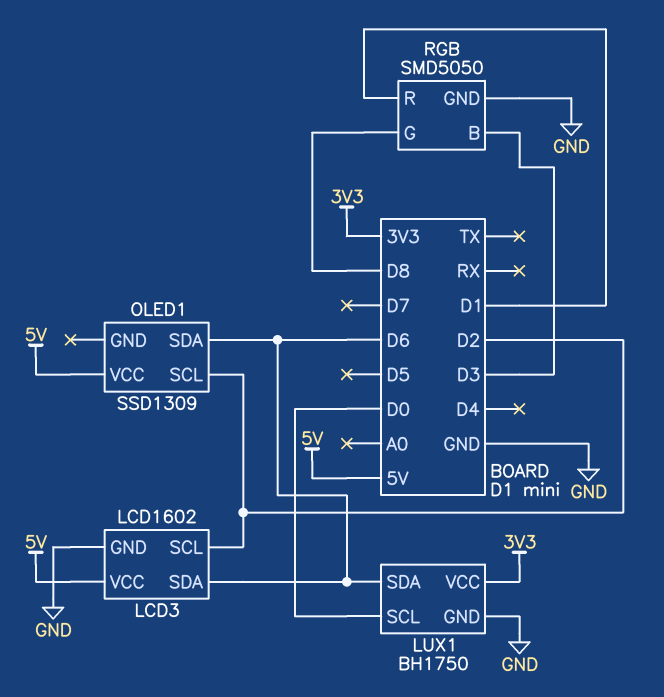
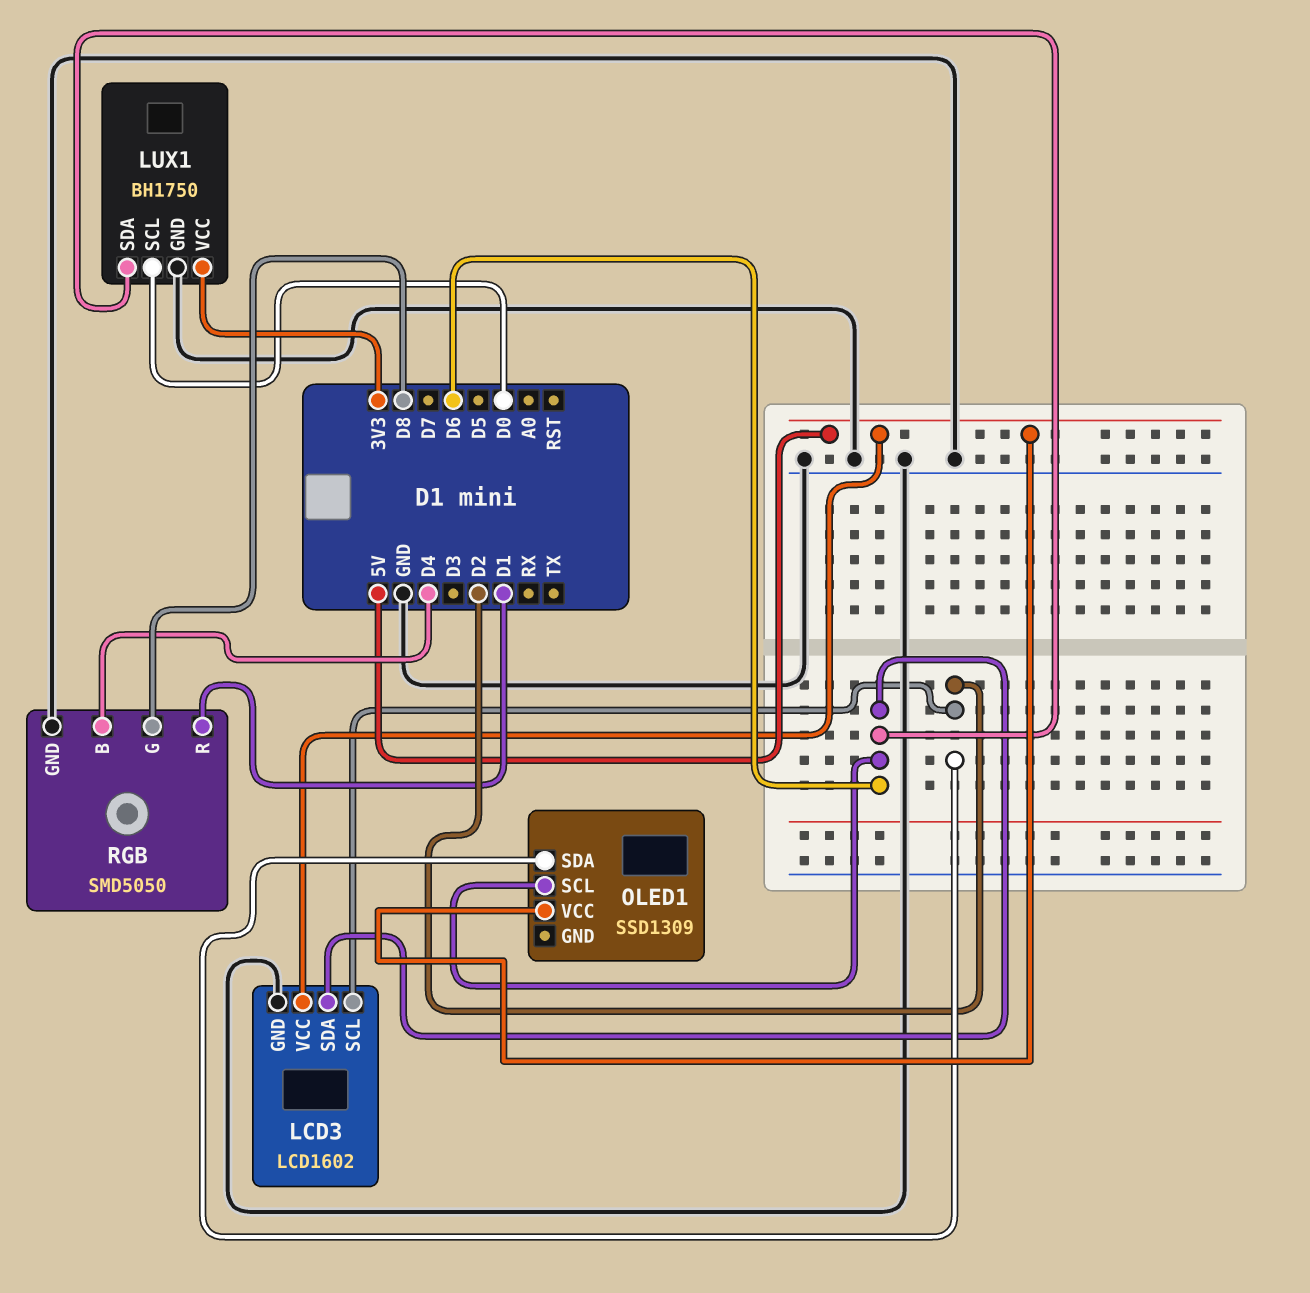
OLED1 pin SCL: D2 -> D6
OLED1 pin SDA: D6 -> D2
RGB pin B: D3 -> D4

